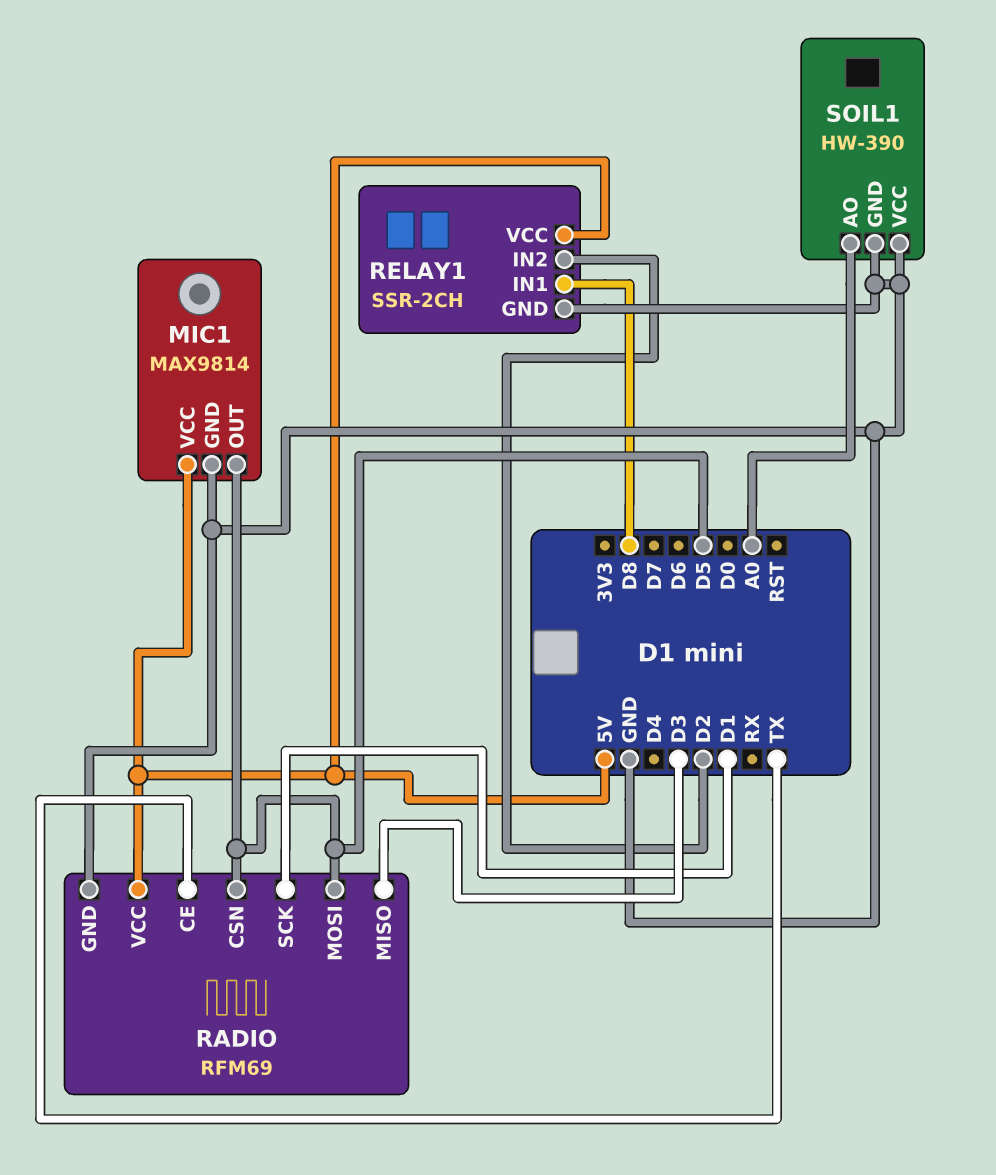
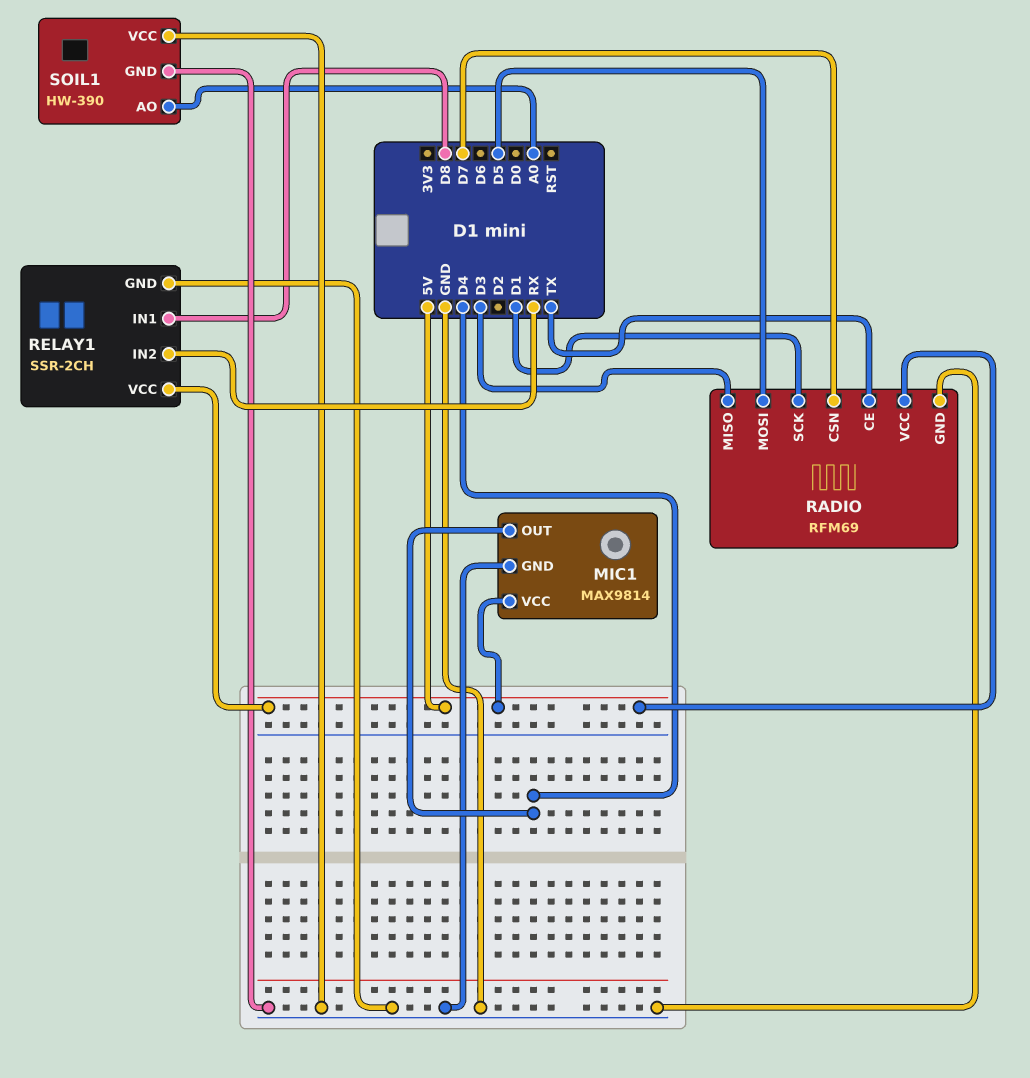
MIC1 pin OUT: D5 -> D4
RADIO pin CSN: D5 -> D7
RELAY1 pin IN2: D2 -> RX

